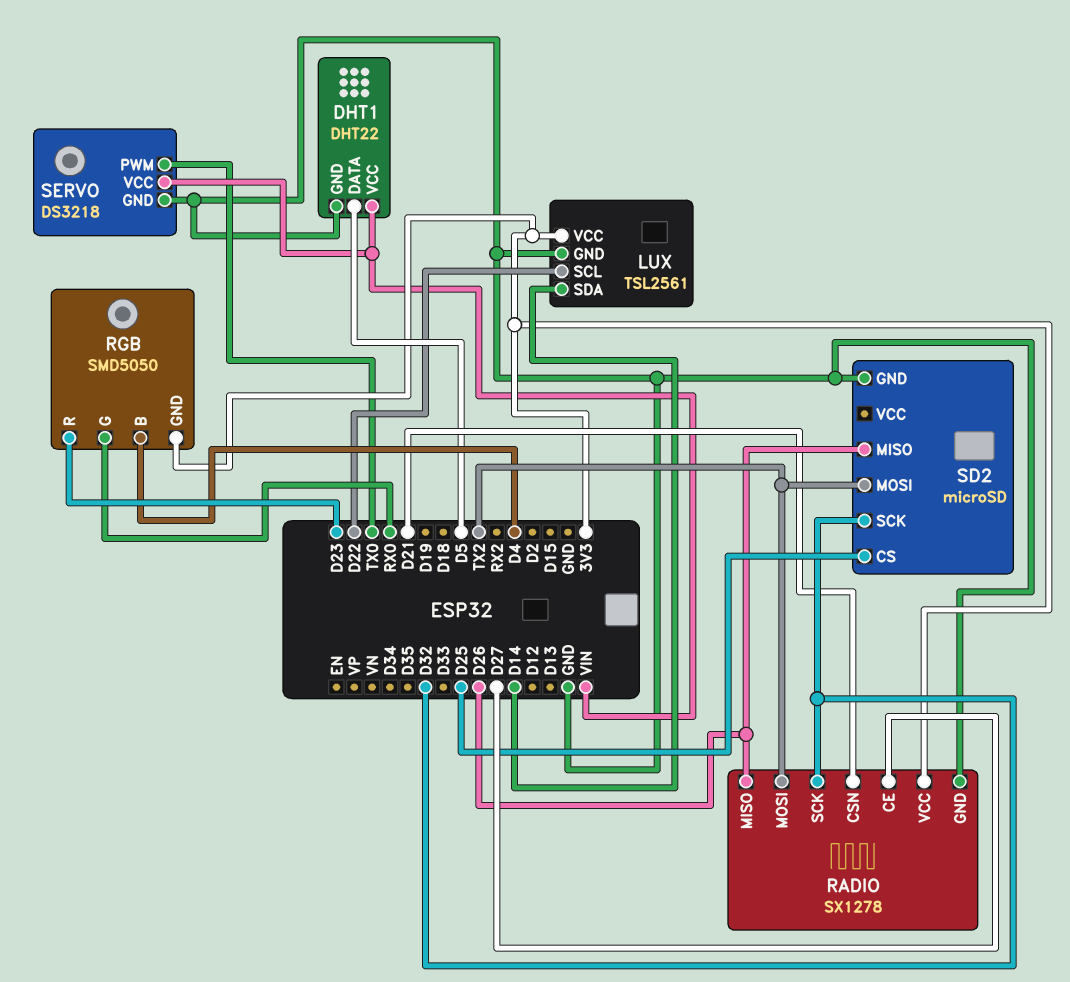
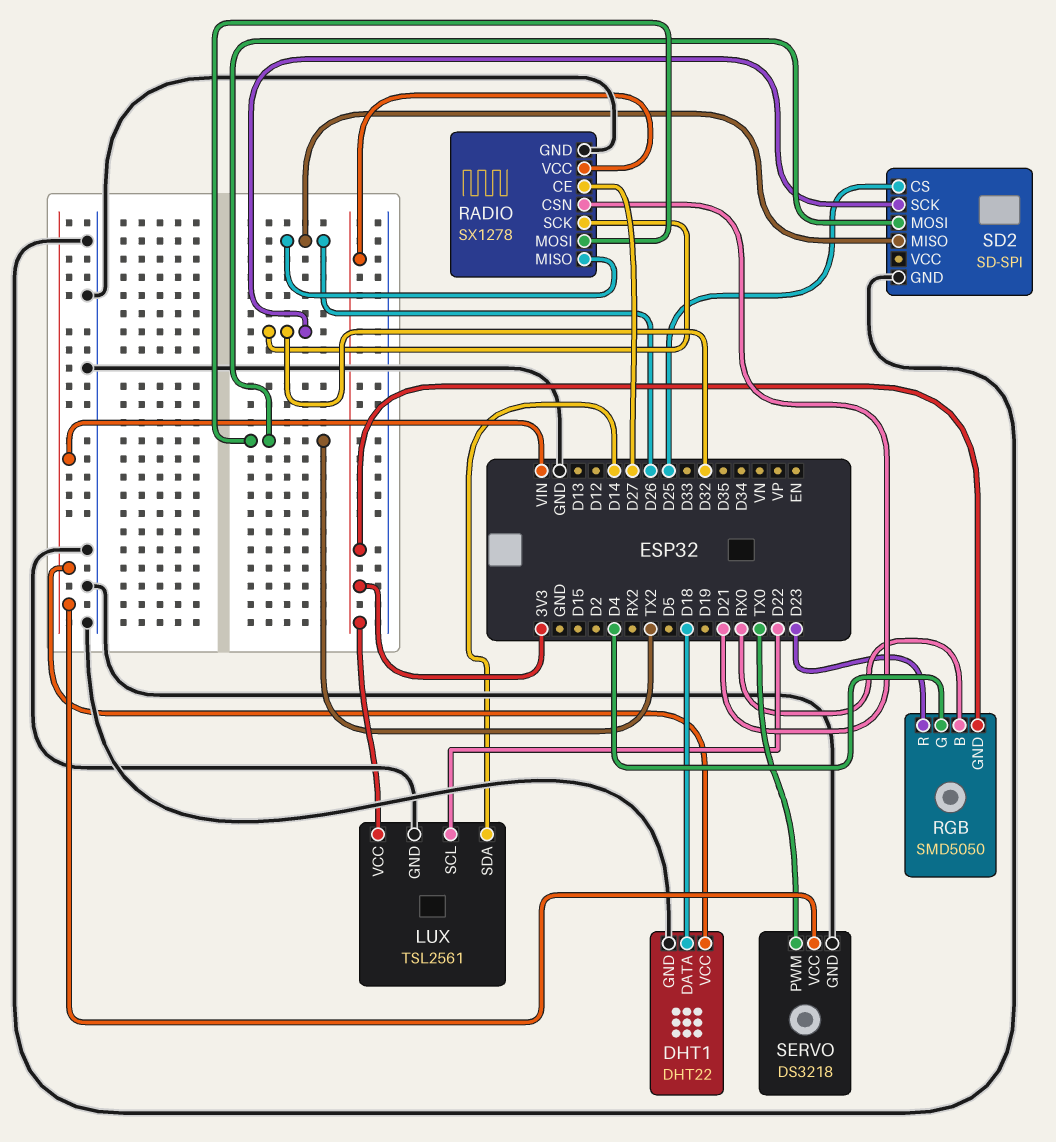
DHT1 pin DATA: D5 -> D18
RGB pin B: D4 -> RX0
RGB pin G: RX0 -> D4
SD2: microSD -> SD-SPI

